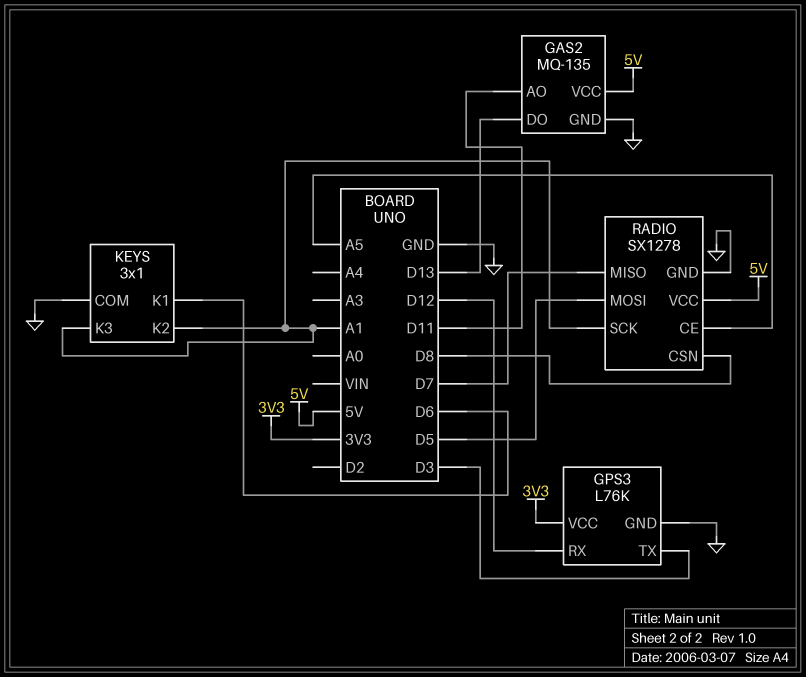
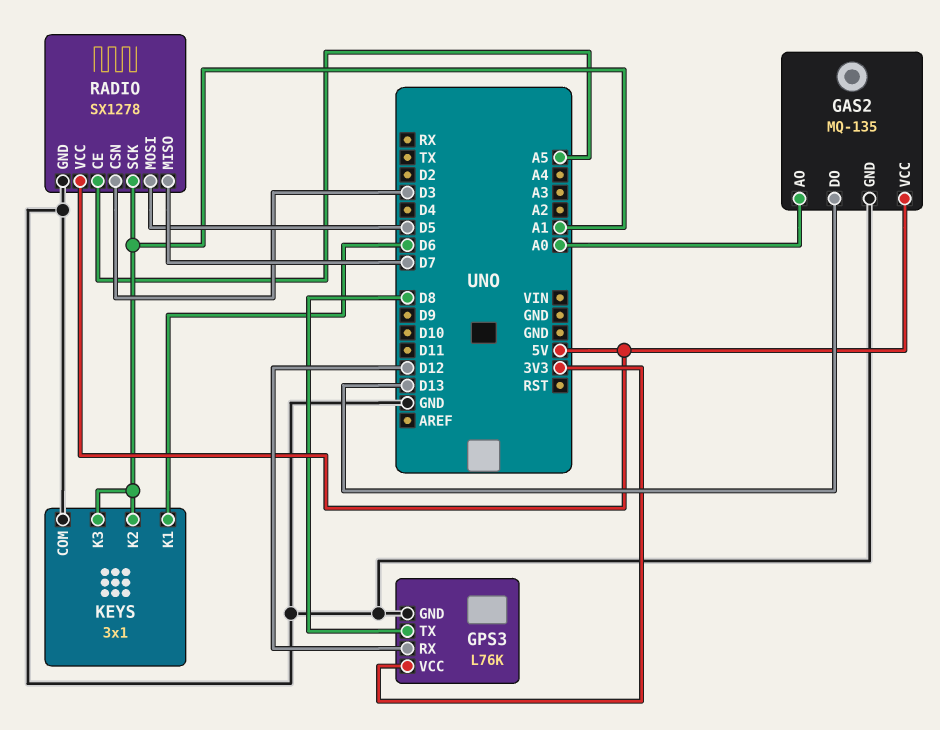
GAS2 pin AO: D11 -> A0
GPS3 pin TX: D3 -> D8
RADIO pin CSN: D8 -> D3

